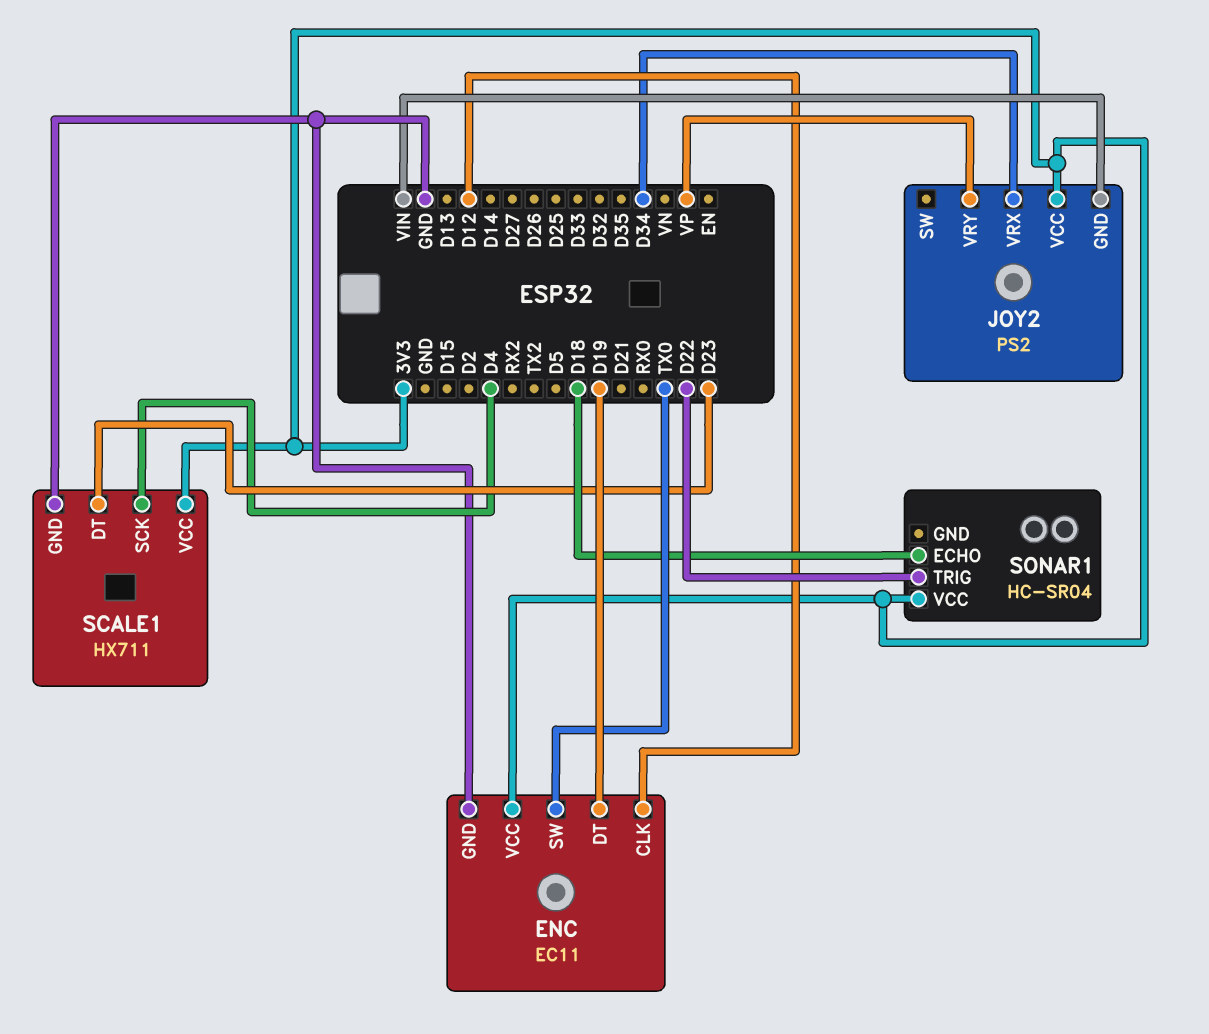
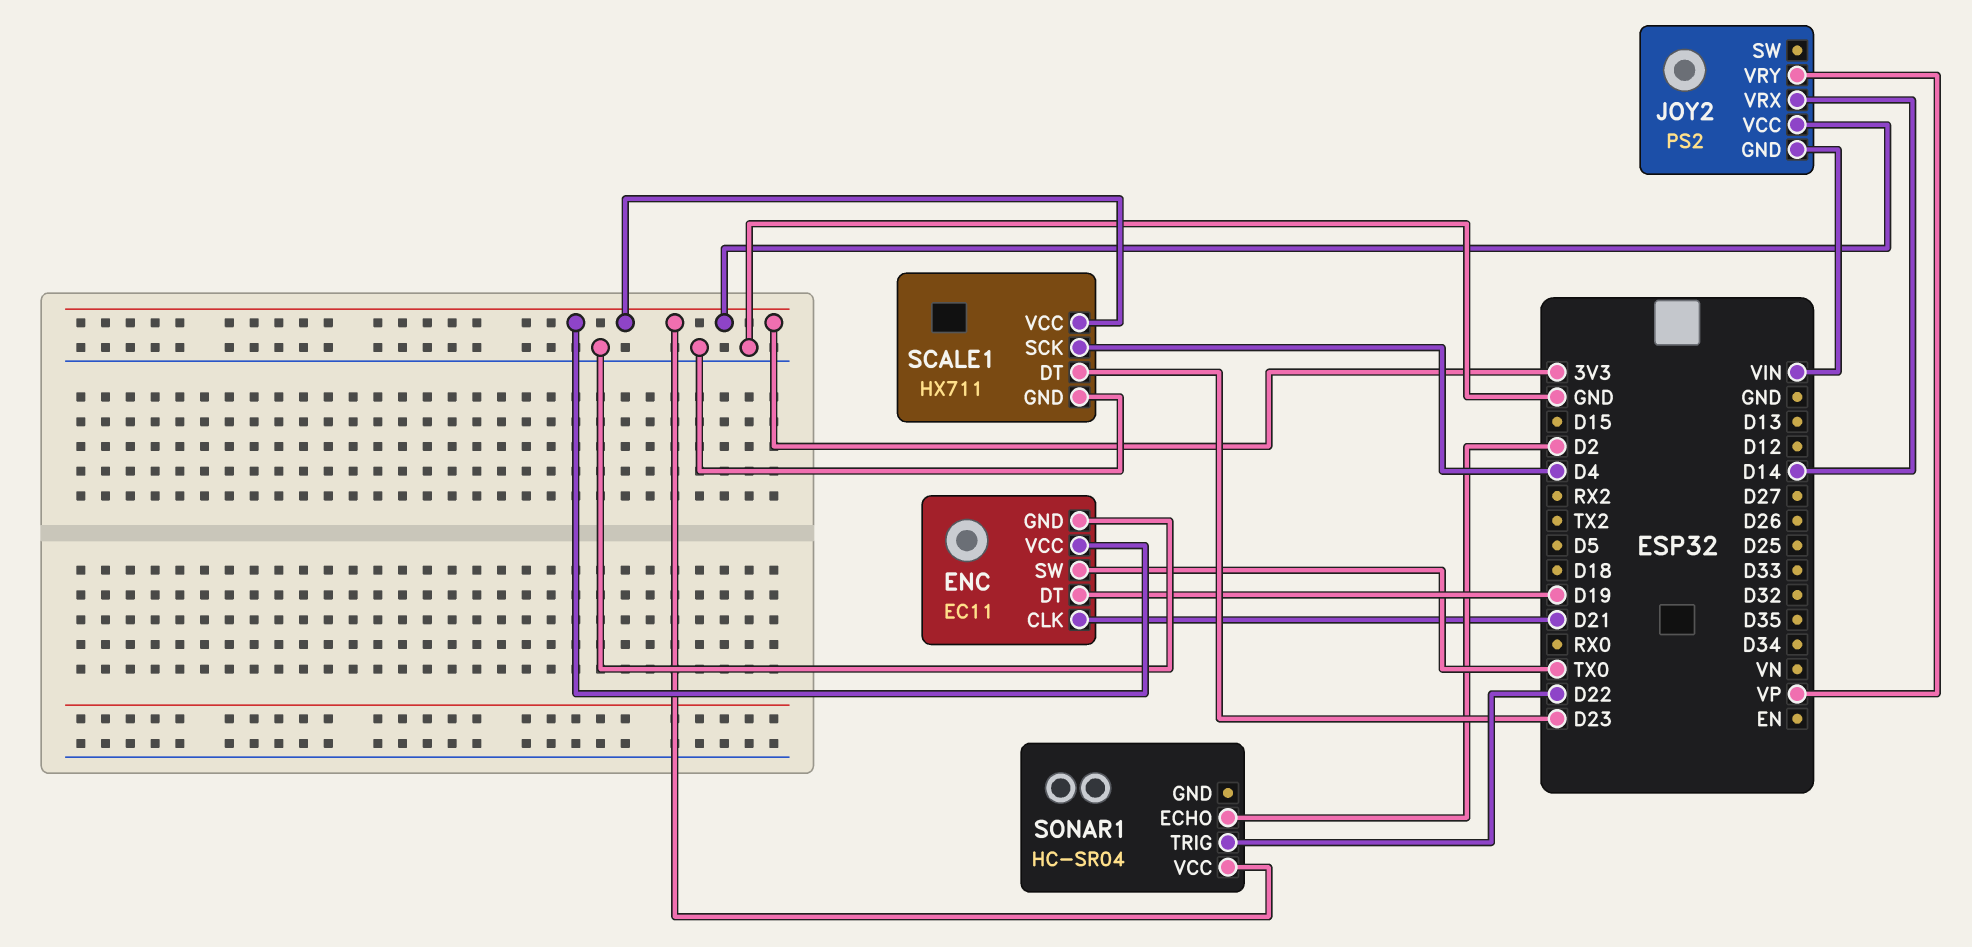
ENC pin CLK: D12 -> D21
JOY2 pin VRX: D34 -> D14
SONAR1 pin ECHO: D18 -> D2

